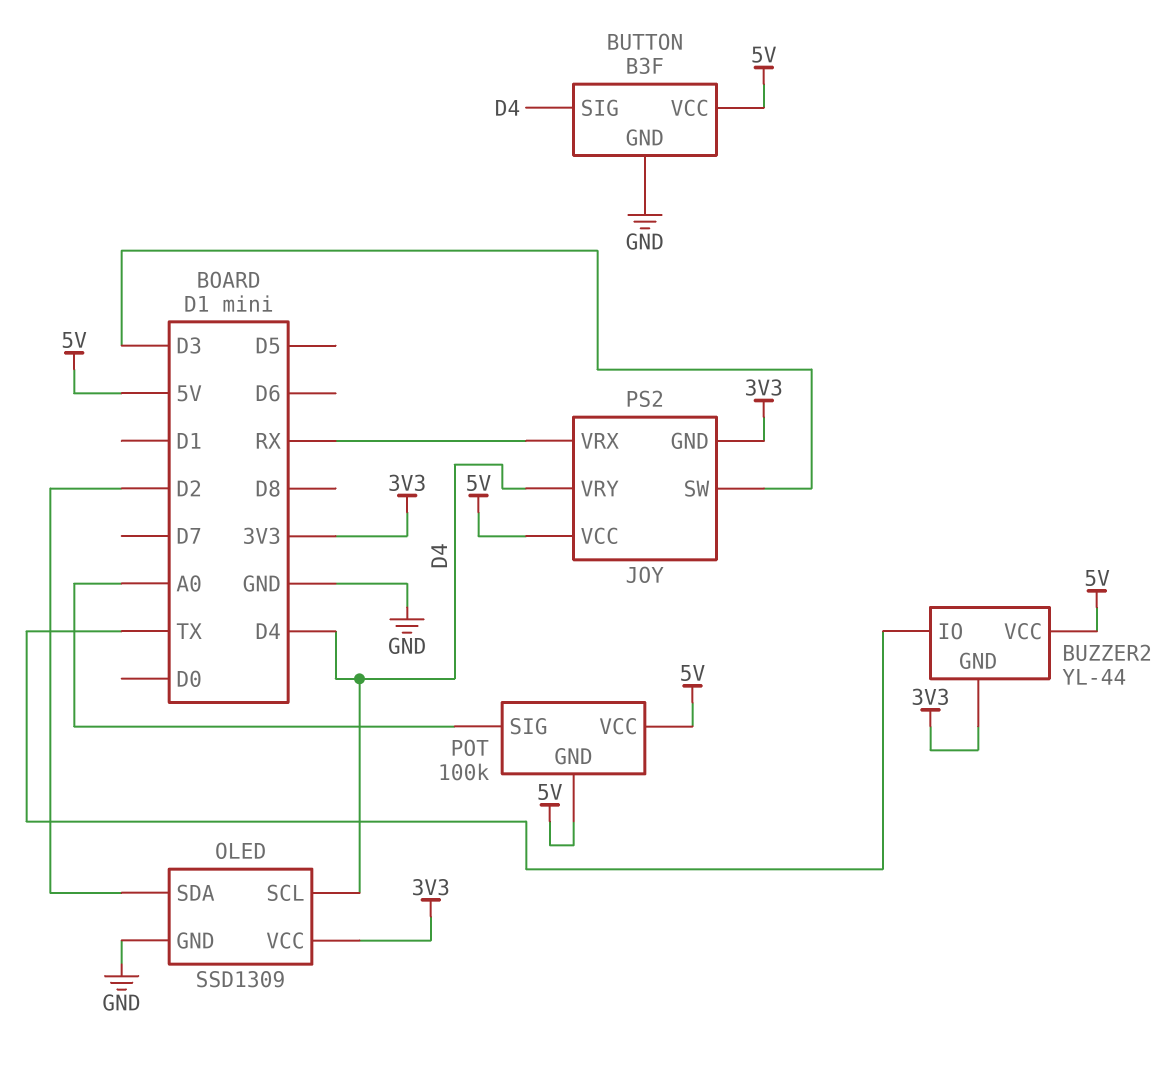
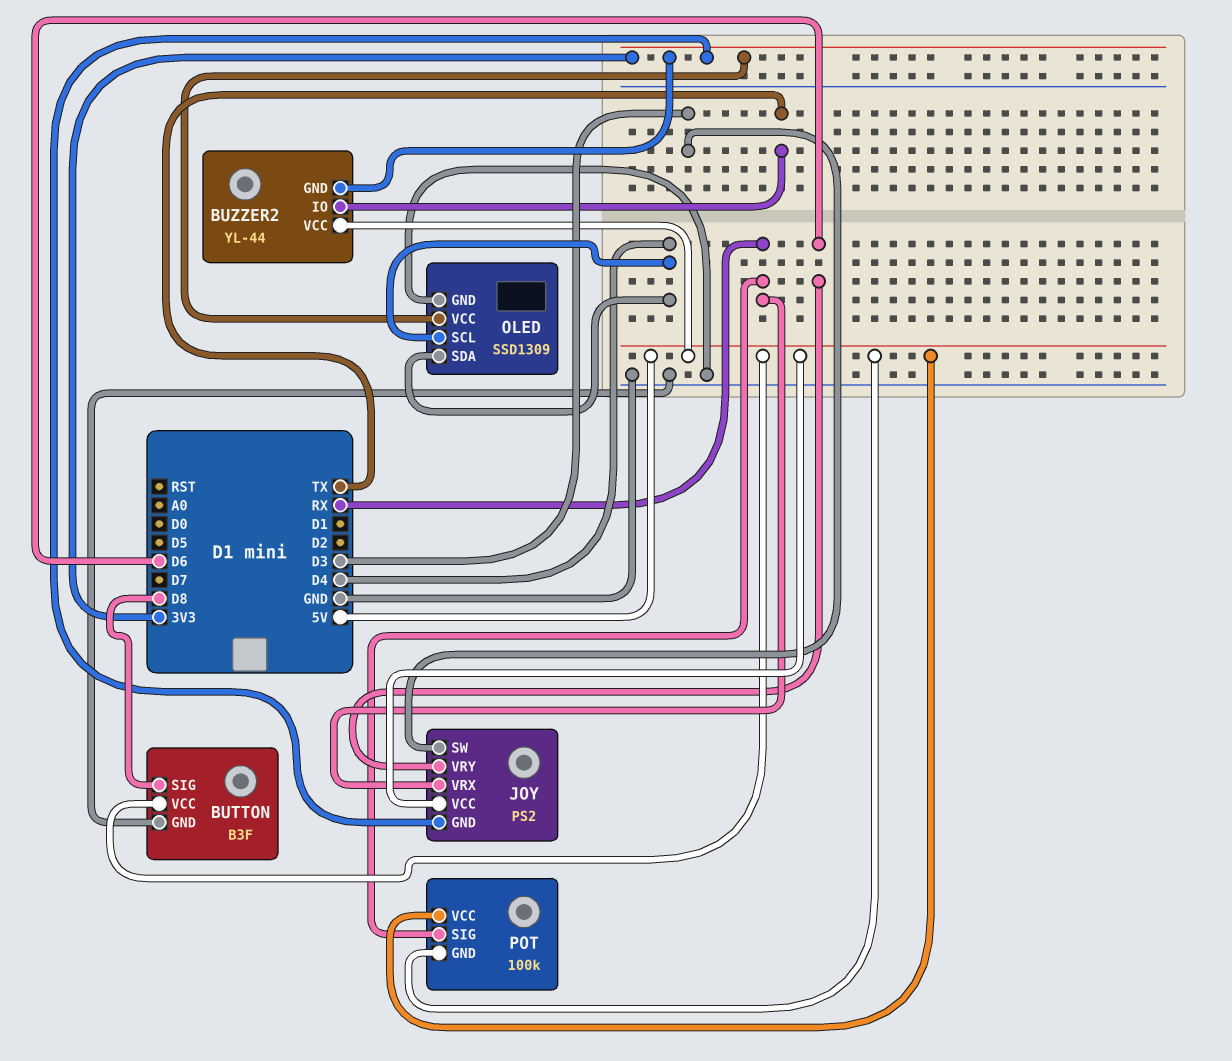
BUTTON pin SIG: D4 -> D8
JOY pin VRY: D4 -> D6
OLED pin SDA: D2 -> D4
POT pin SIG: A0 -> RX

